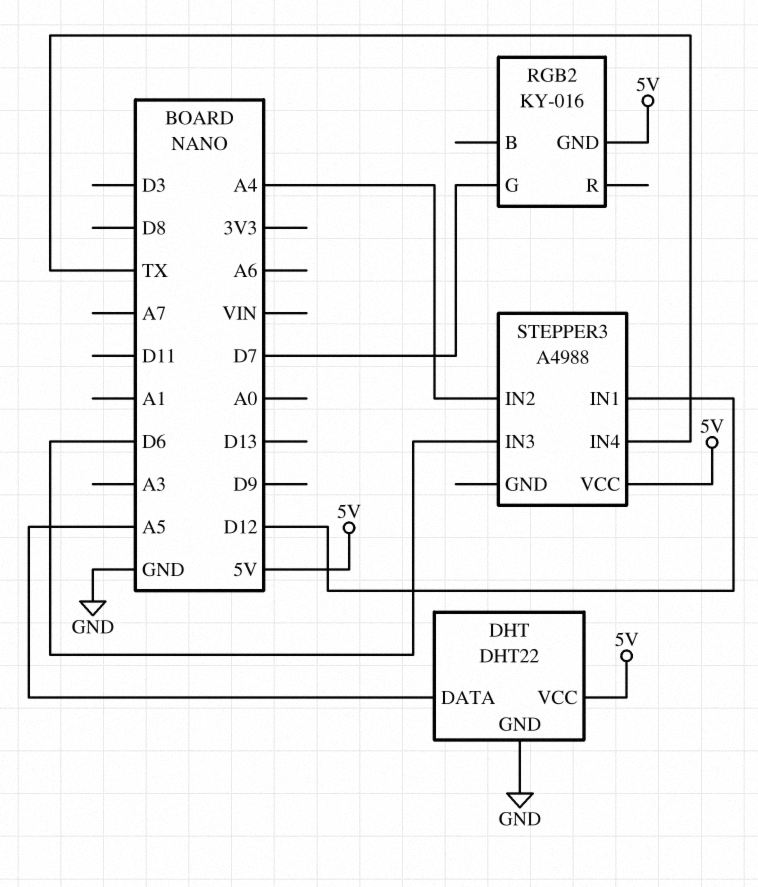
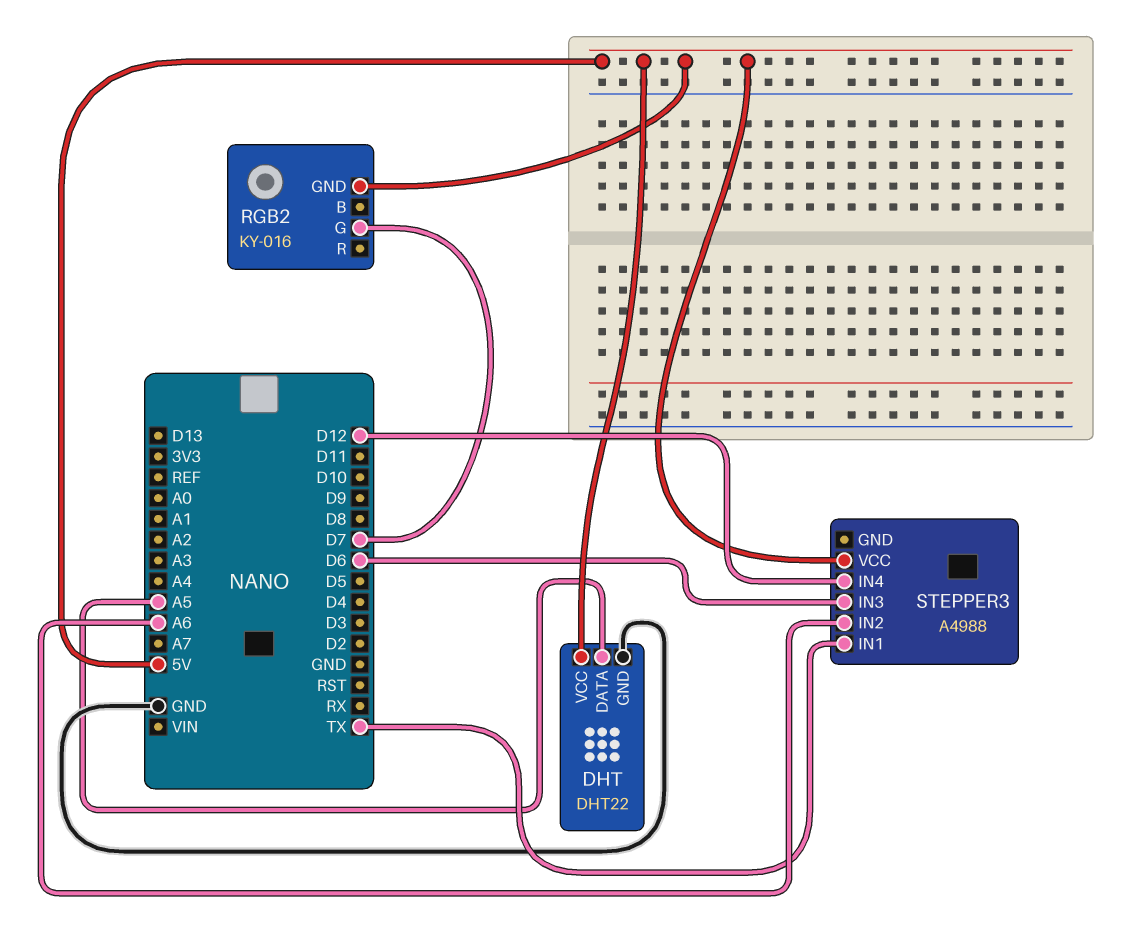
STEPPER3 pin IN1: D12 -> TX
STEPPER3 pin IN2: A4 -> A6
STEPPER3 pin IN4: TX -> D12

